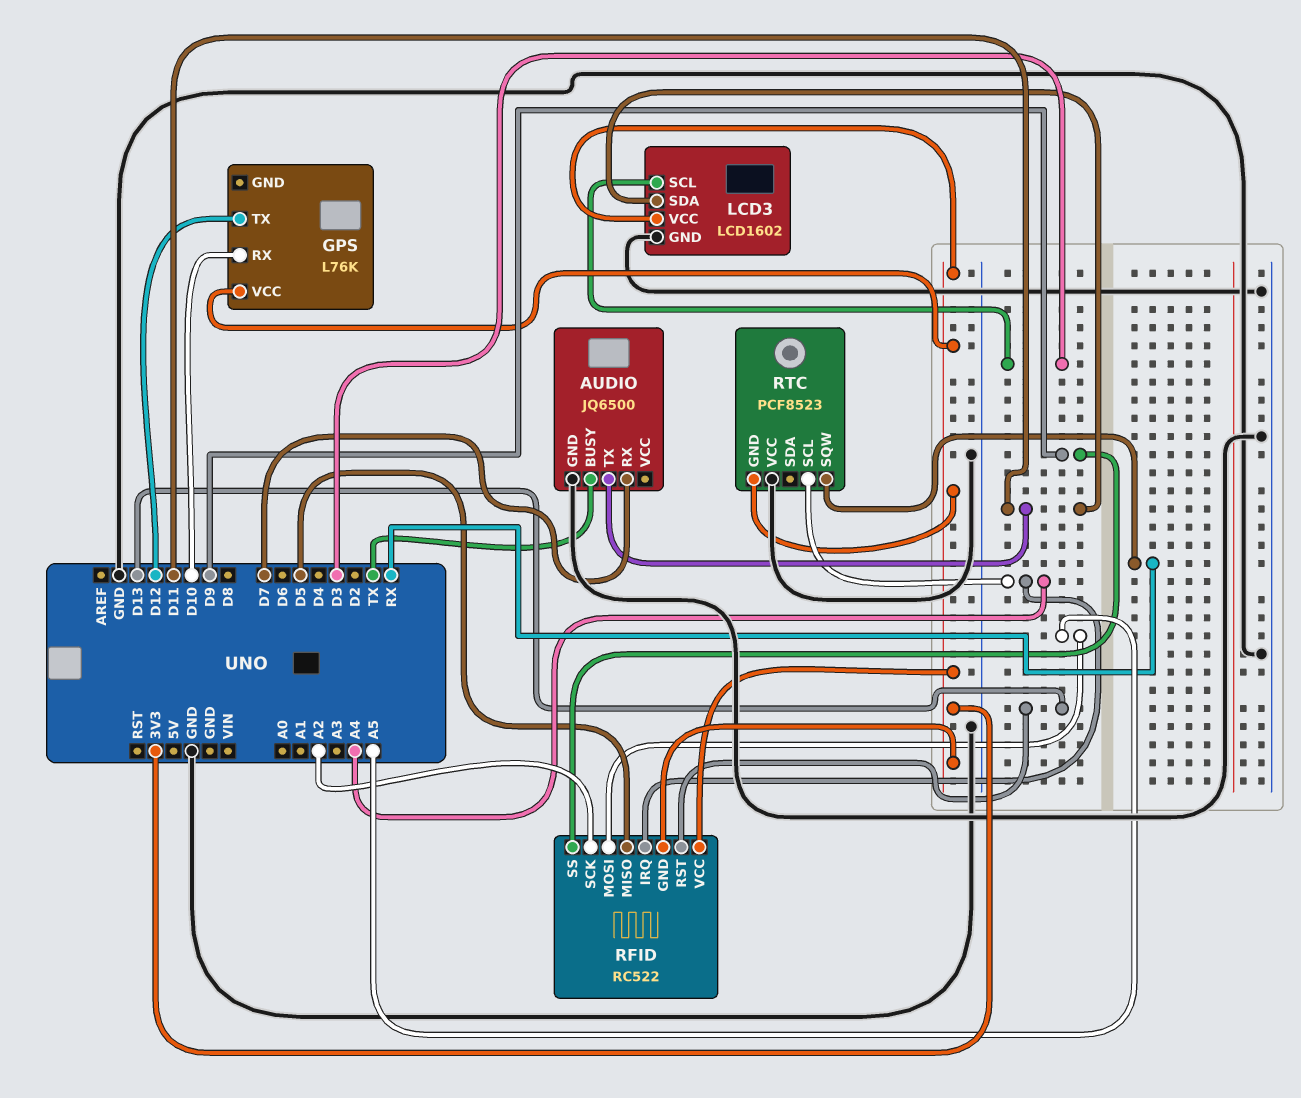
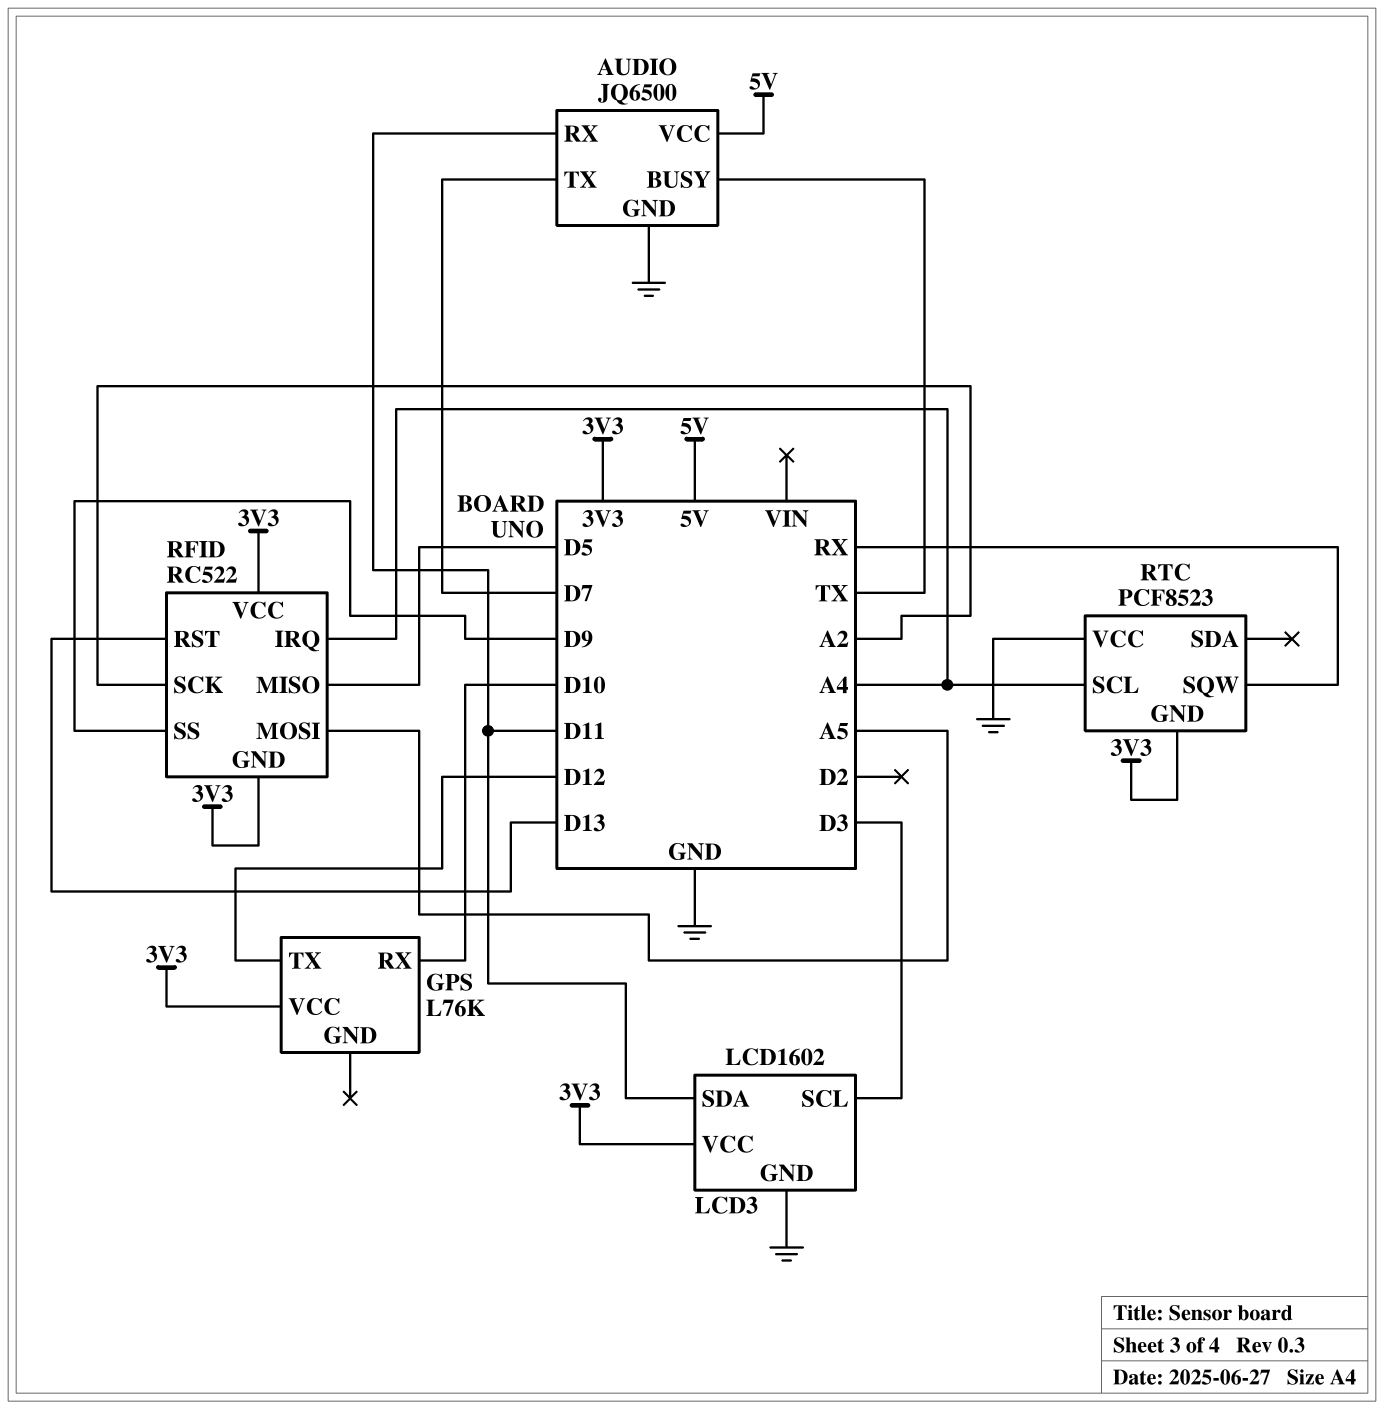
AUDIO pin RX: D7 -> D11
AUDIO pin TX: D11 -> D7
AUDIO pin VCC: none -> 5V

